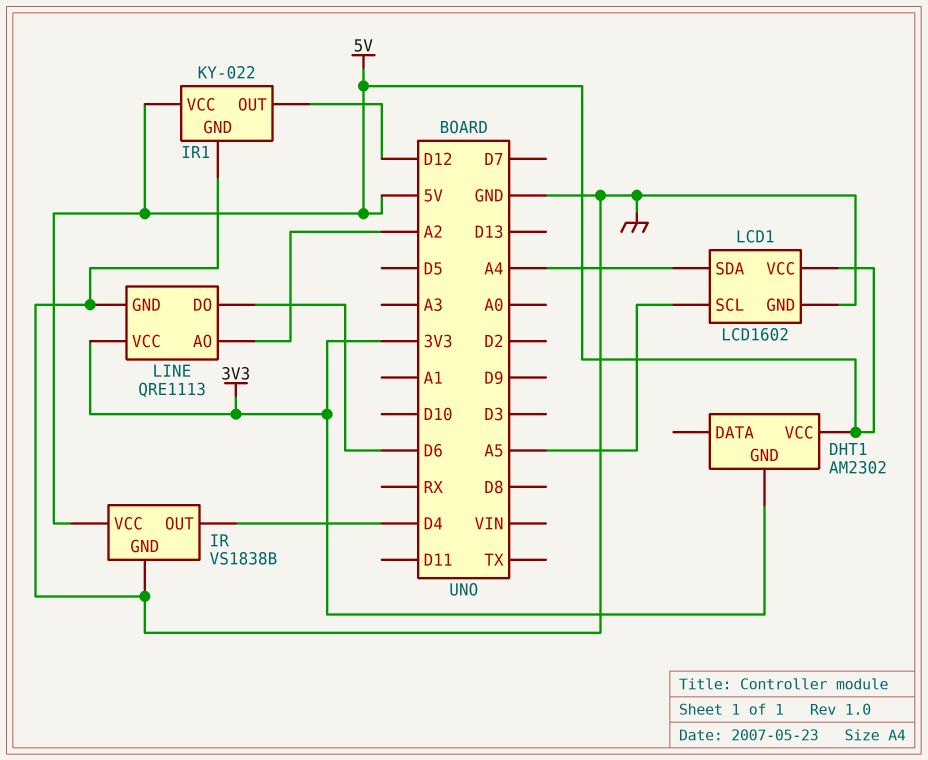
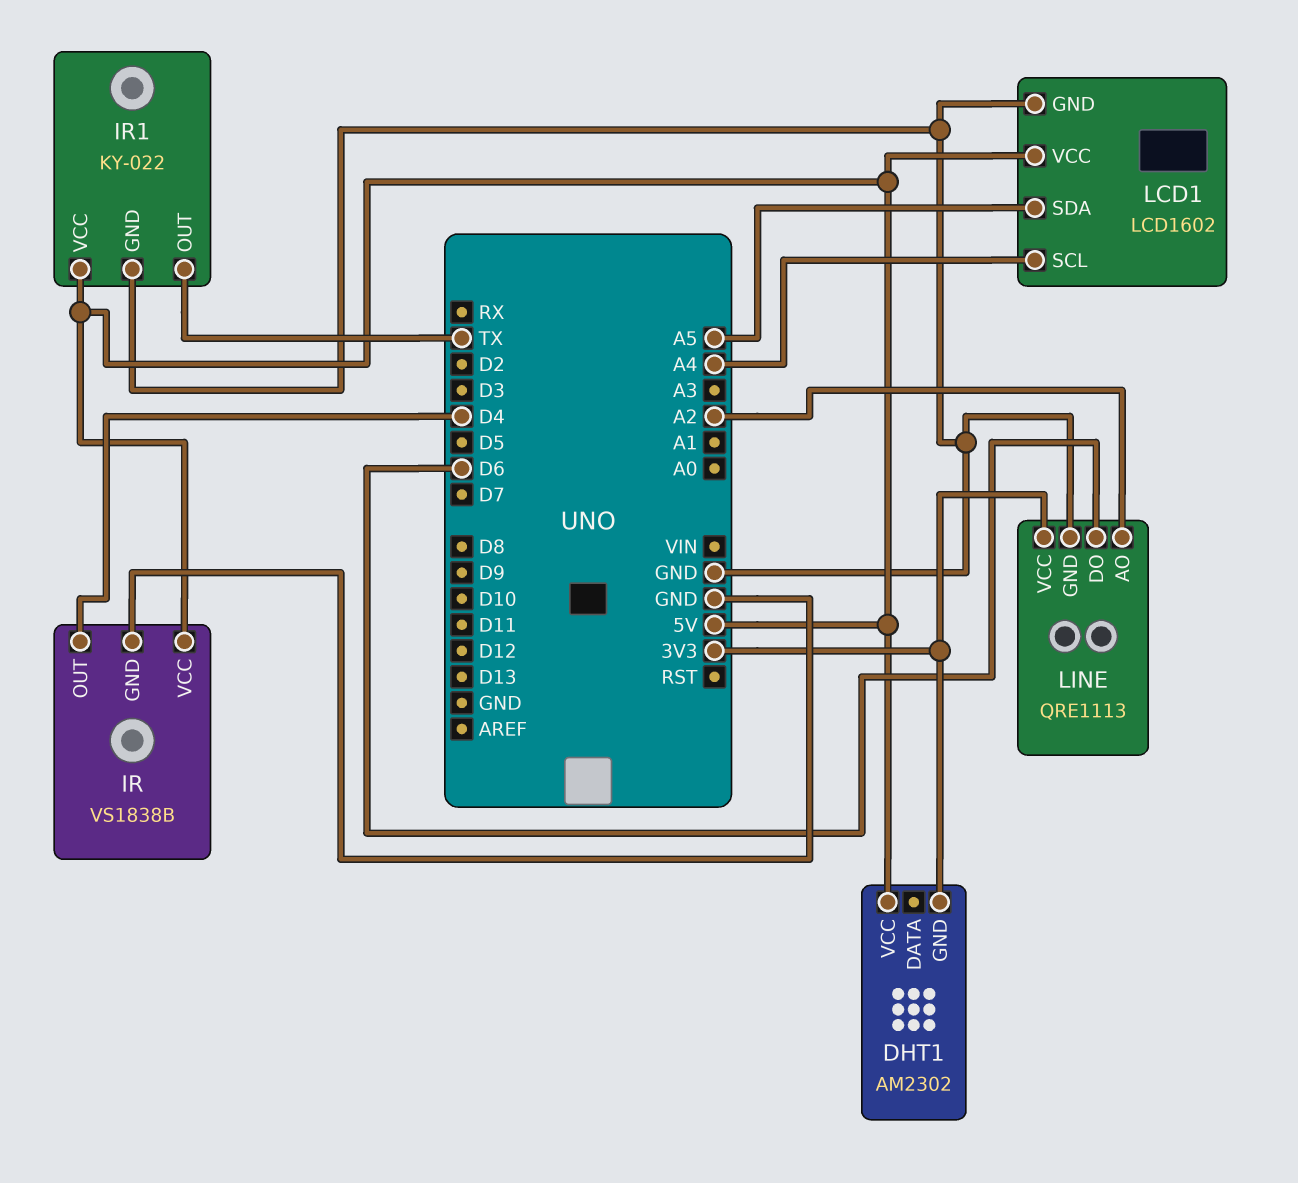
IR1 pin OUT: D12 -> TX
LCD1 pin SCL: A5 -> A4
LCD1 pin SDA: A4 -> A5

